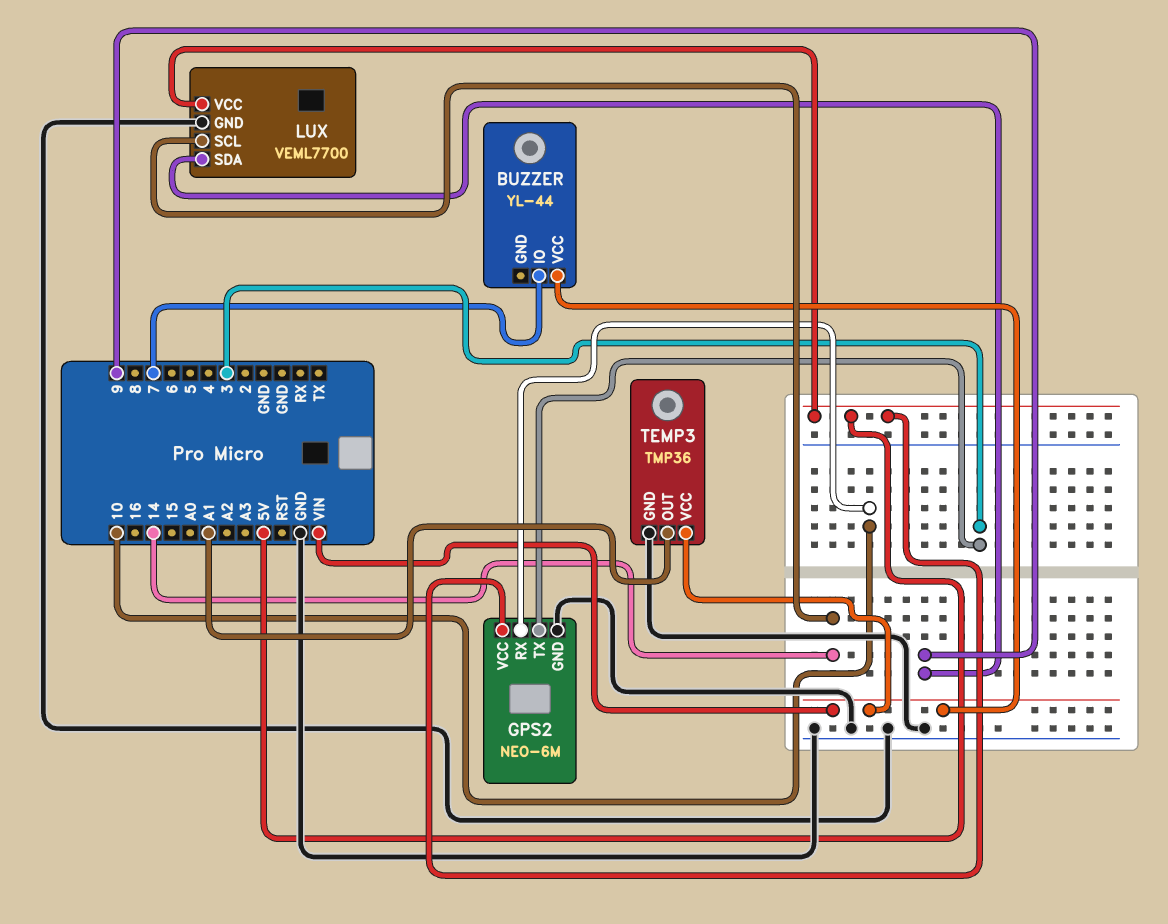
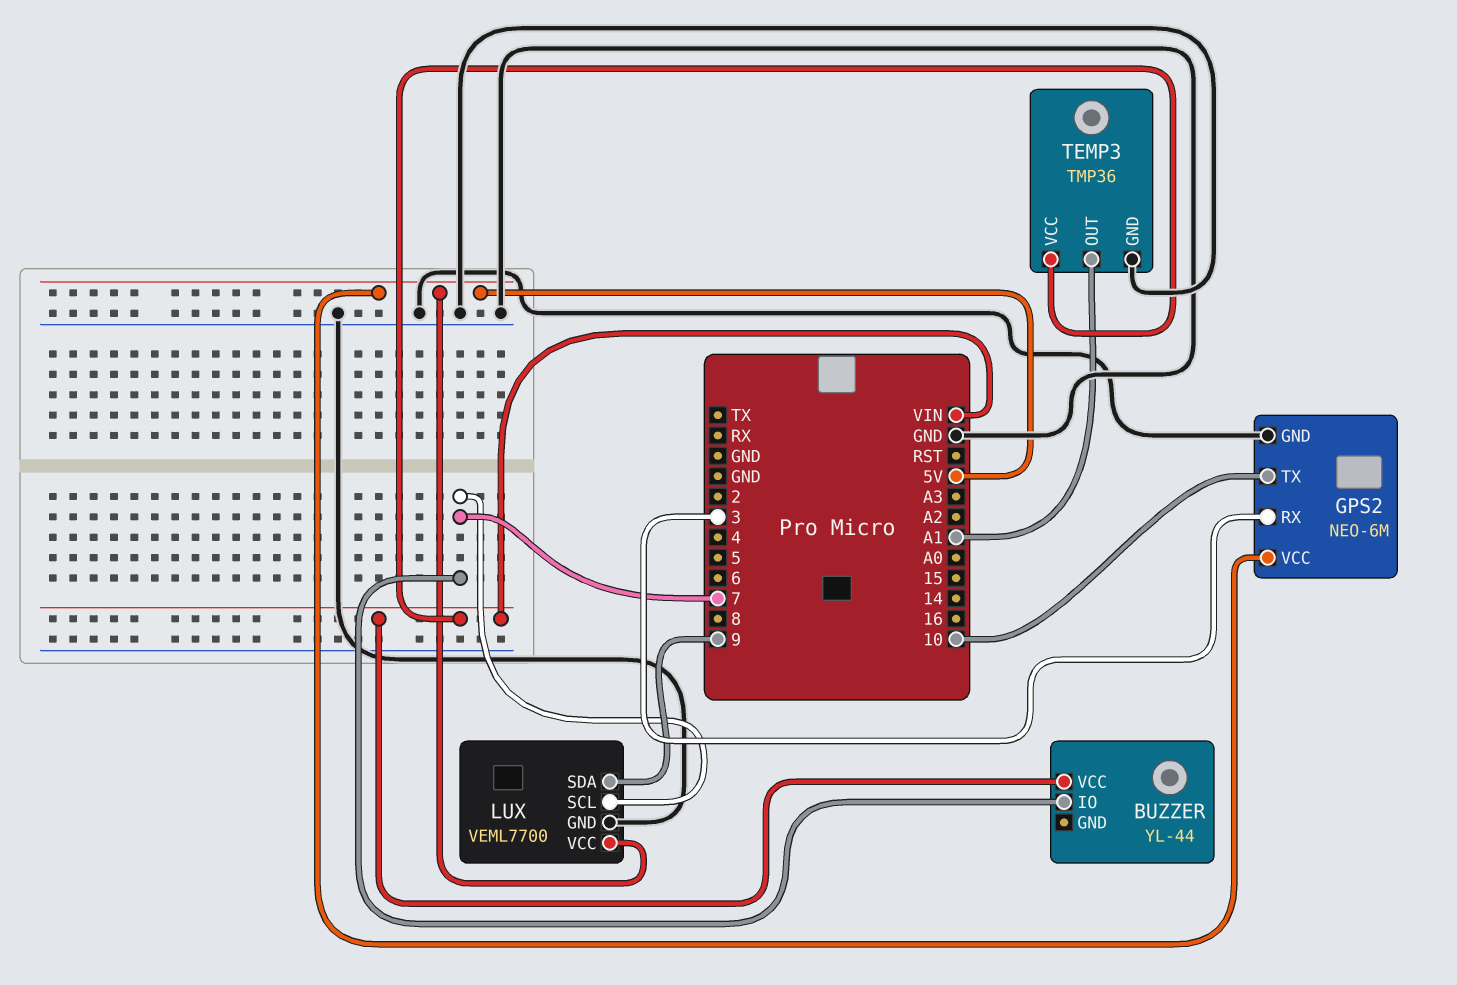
GPS2 pin RX: 10 -> 3
GPS2 pin TX: 3 -> 10
LUX pin SCL: 14 -> 7

